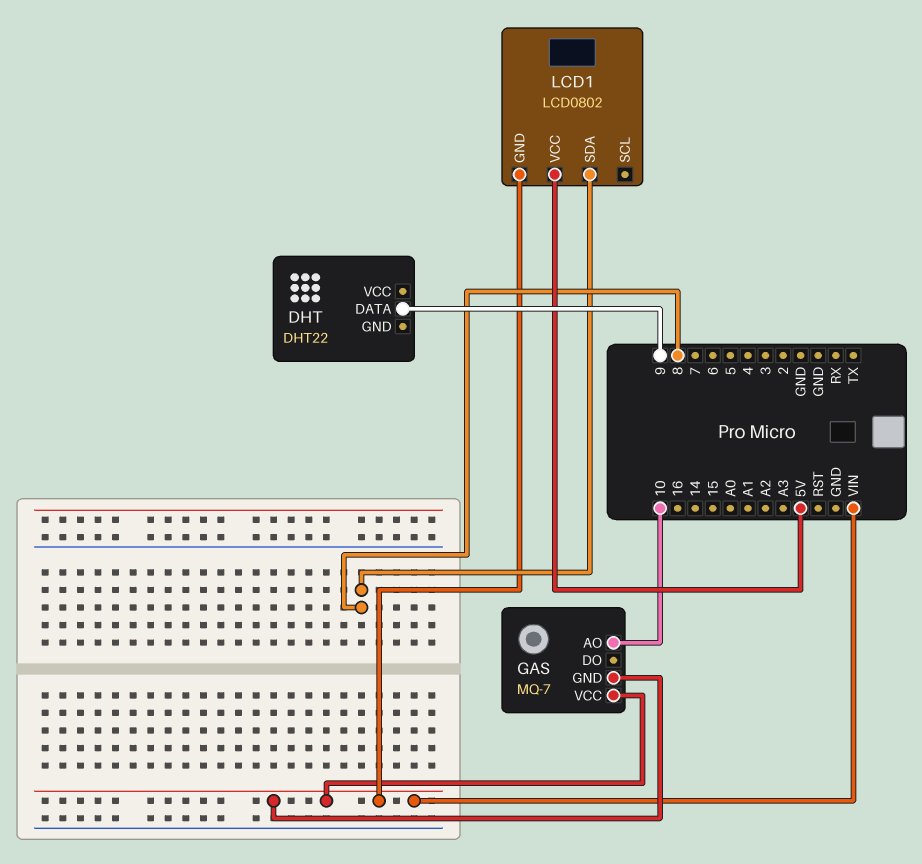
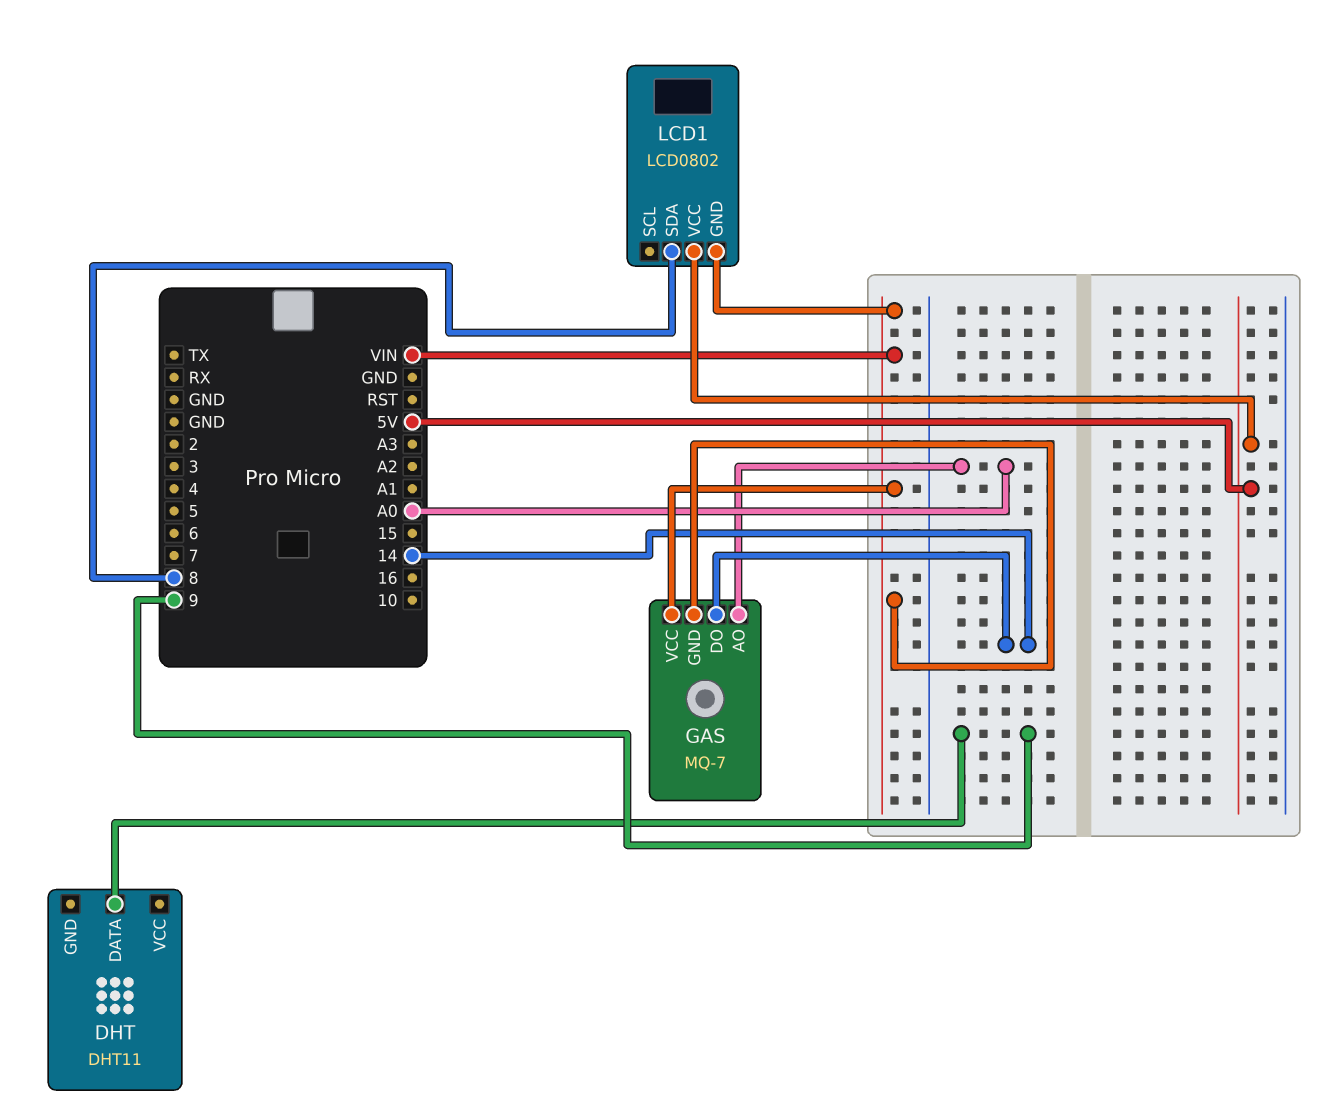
DHT: DHT22 -> DHT11
GAS pin AO: 10 -> A0
GAS pin DO: none -> 14

